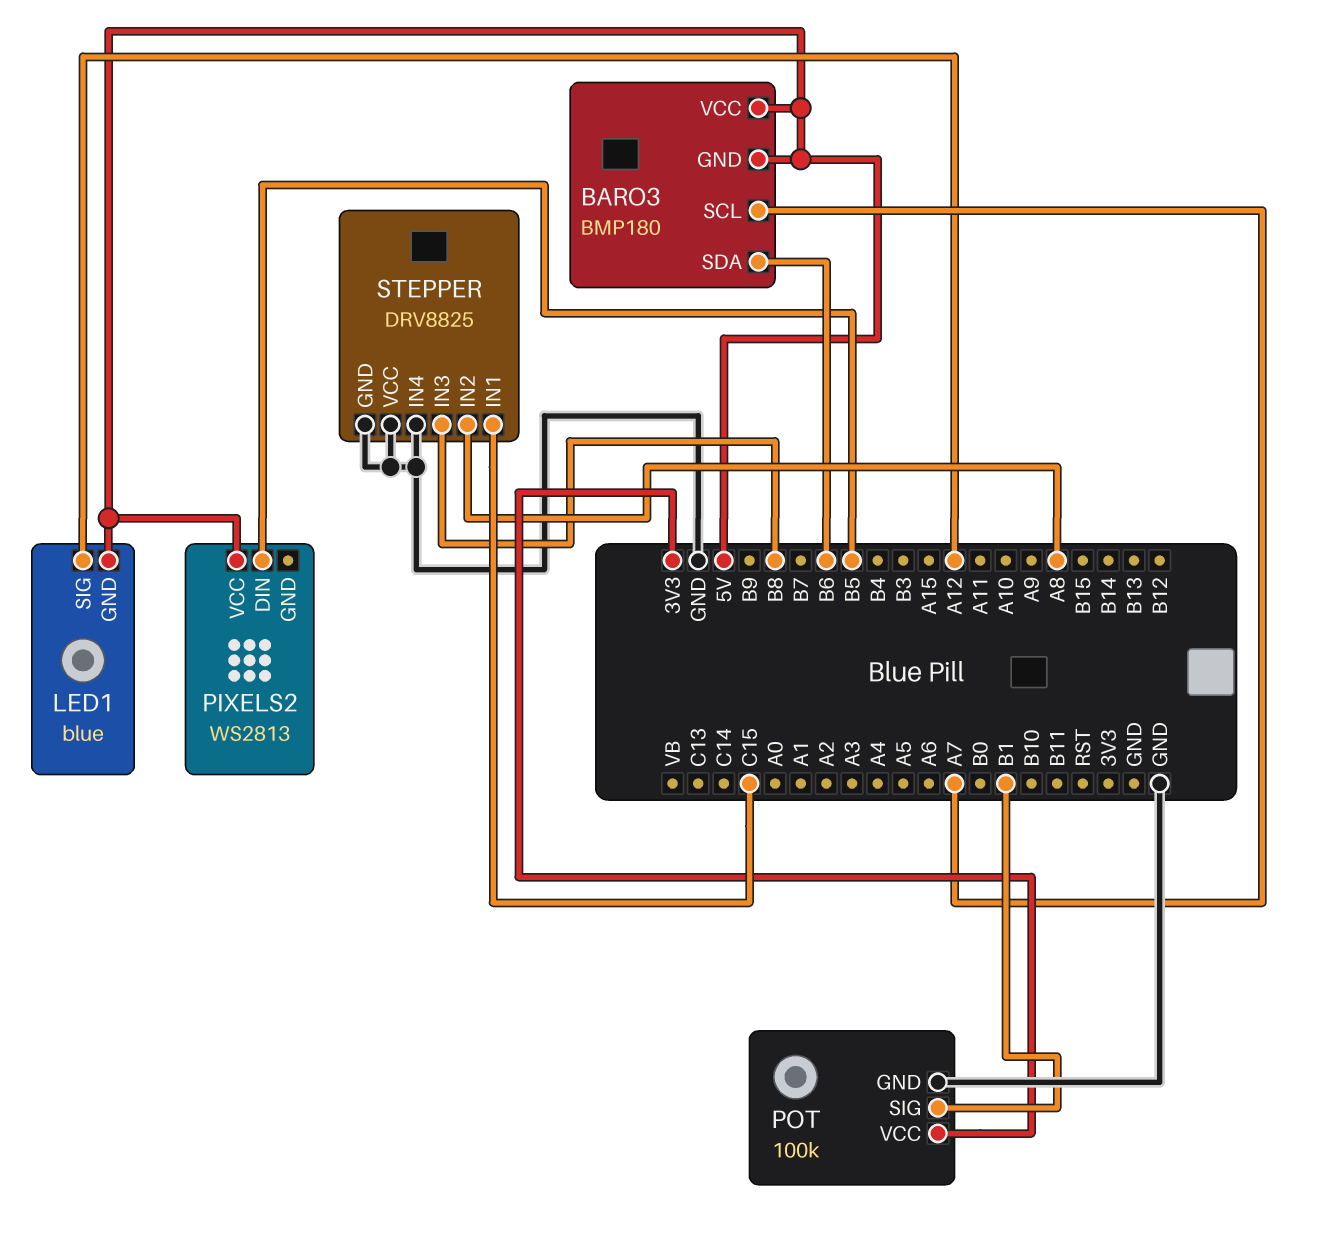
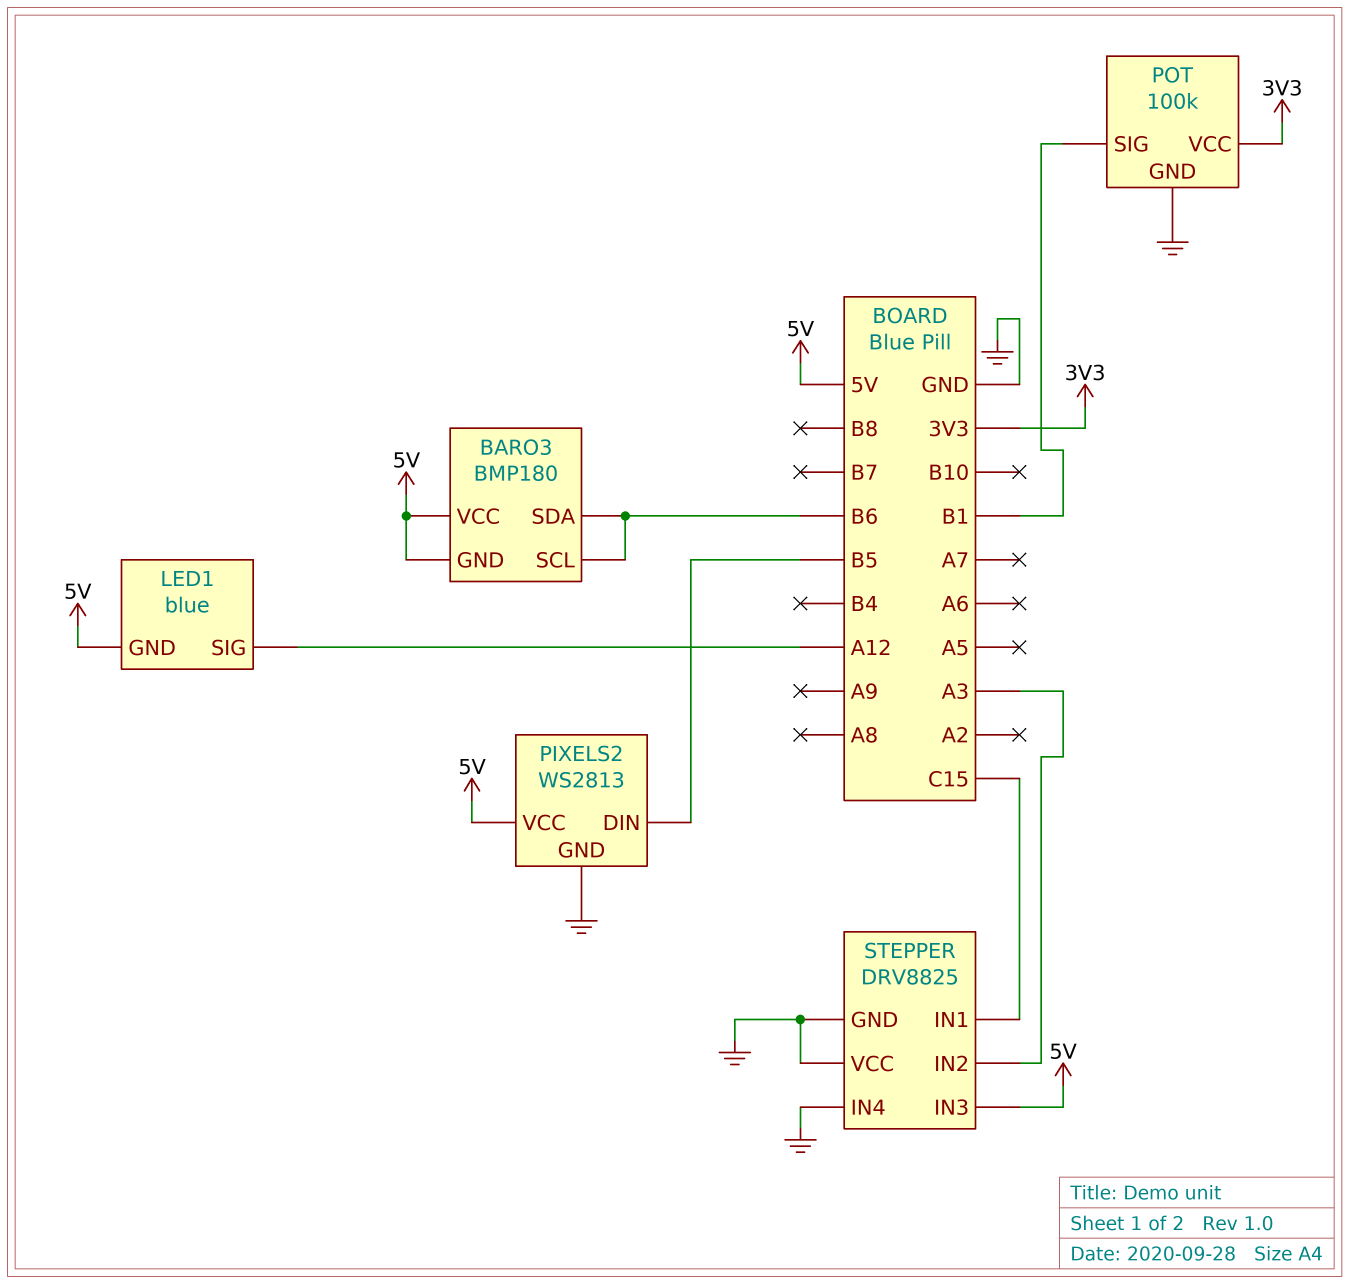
BARO3 pin SCL: A7 -> B6
PIXELS2 pin GND: none -> GND
STEPPER pin IN2: A8 -> A3
STEPPER pin IN3: B8 -> 5V

